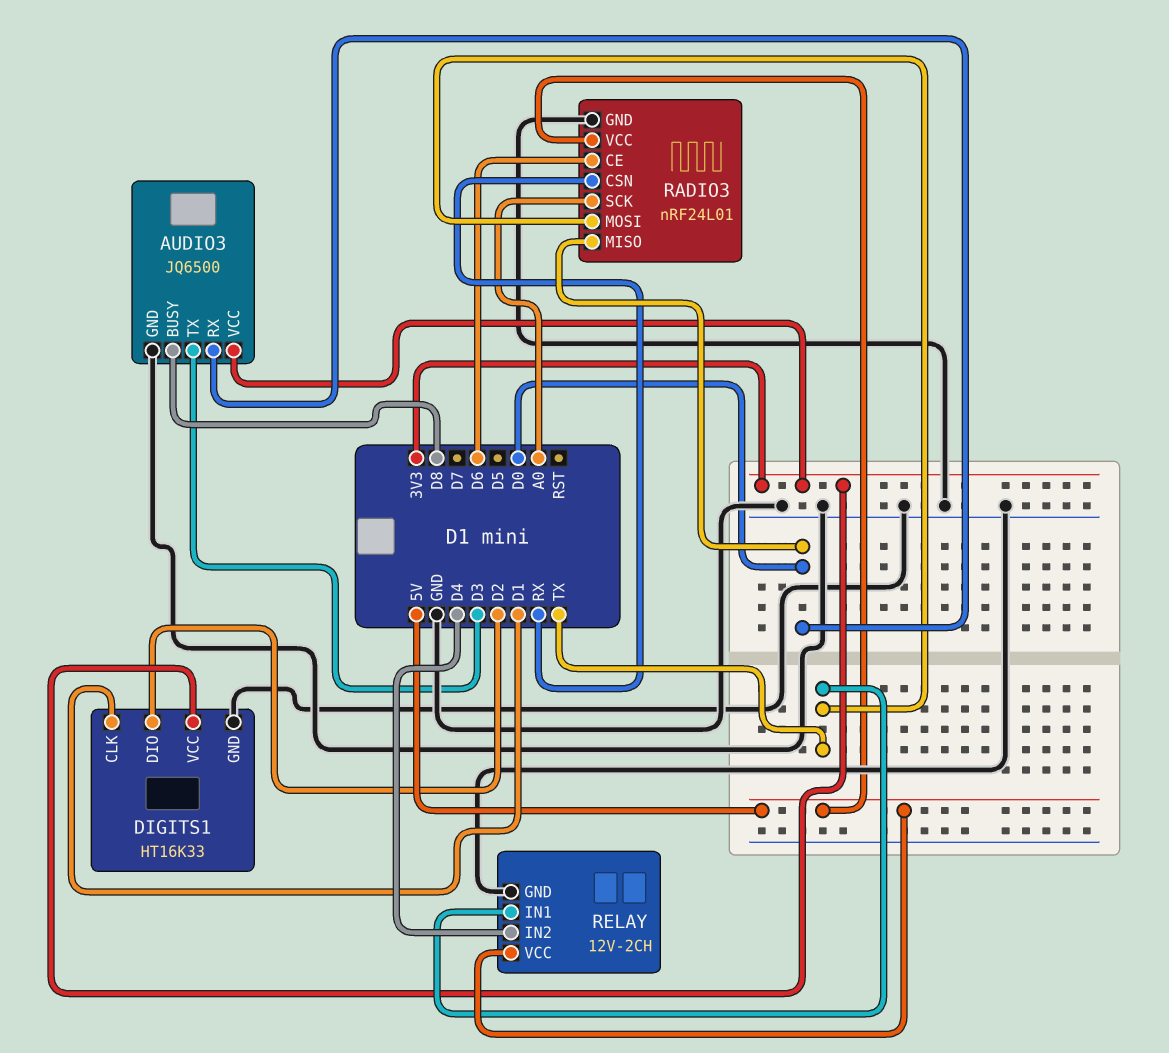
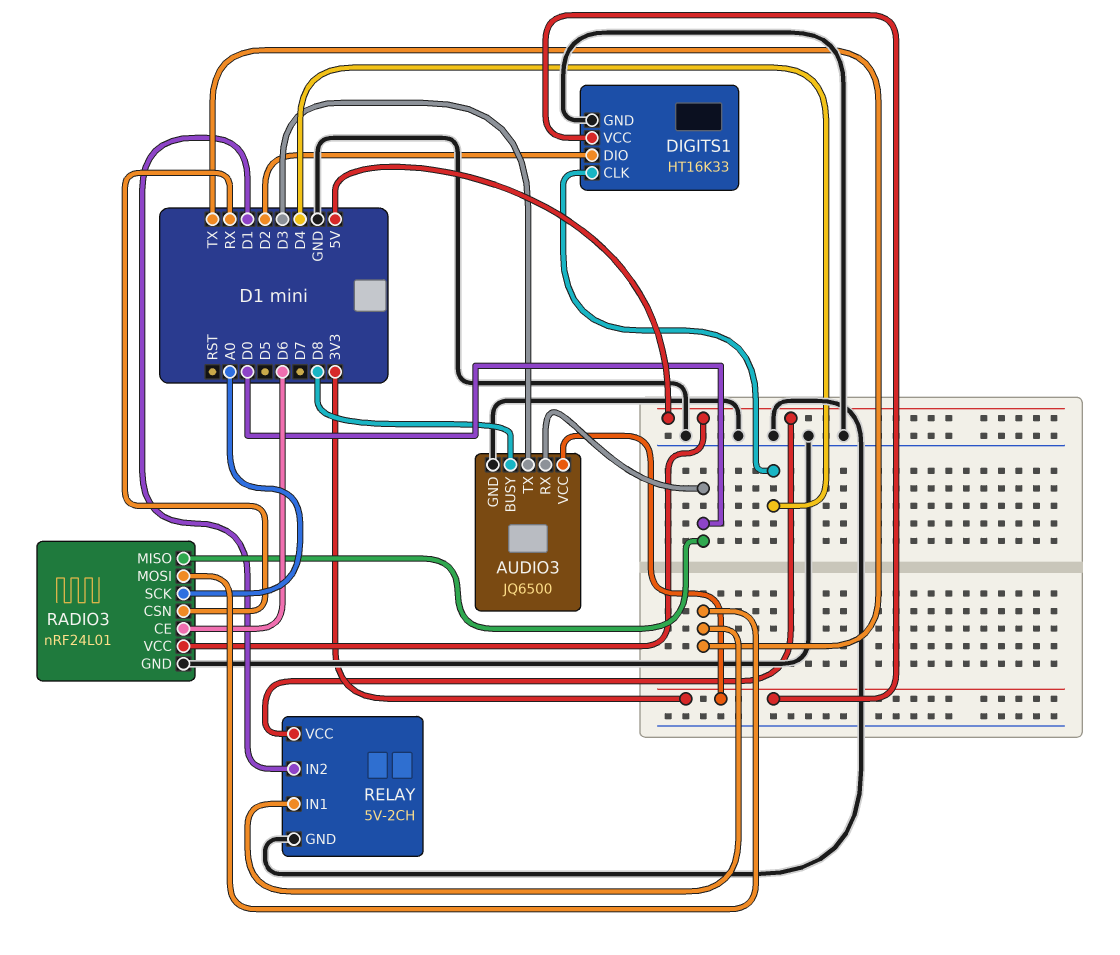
DIGITS1 pin CLK: D1 -> D4
RELAY: 12V-2CH -> 5V-2CH
RELAY pin IN2: D4 -> D1

